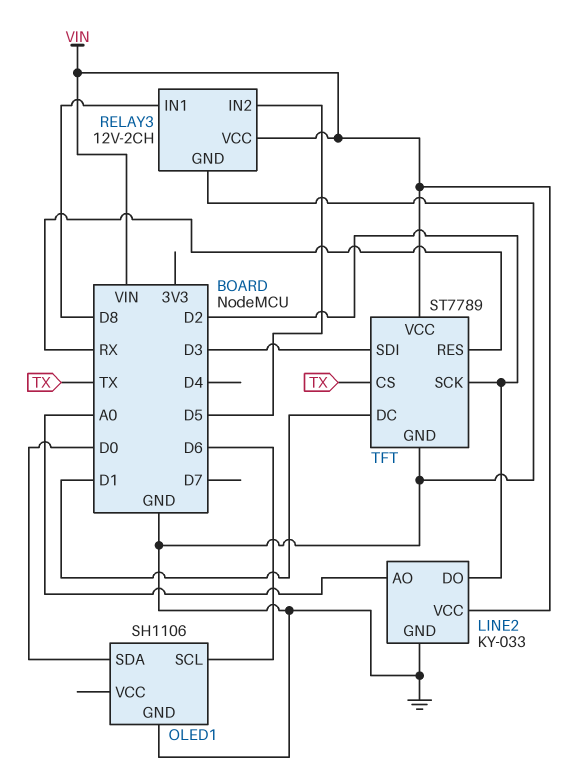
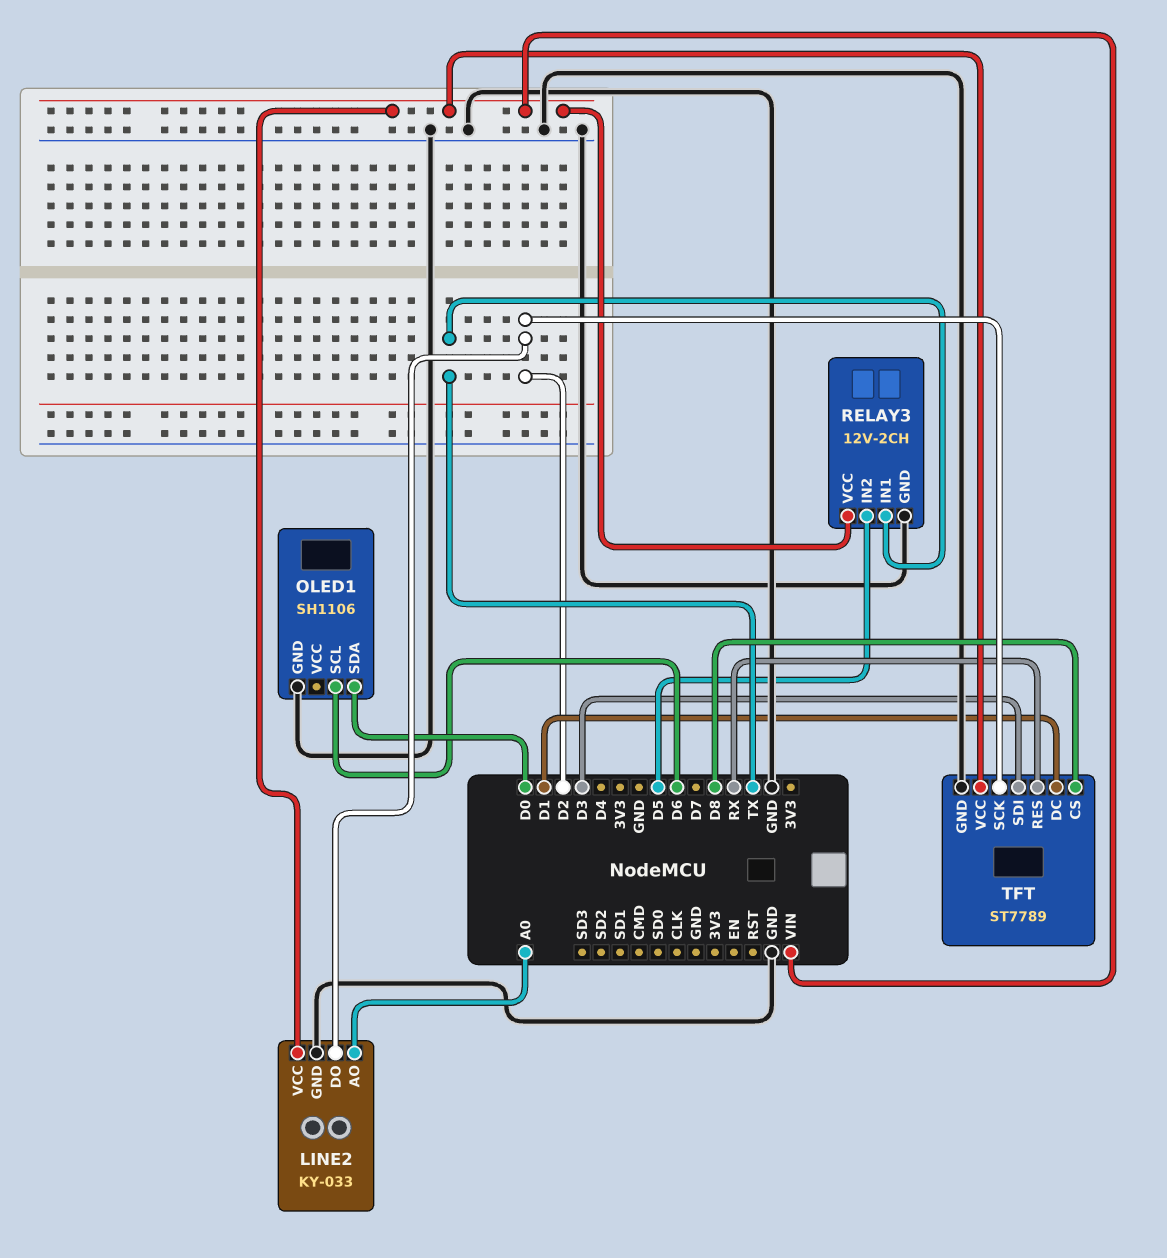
RELAY3 pin IN1: D8 -> TX
TFT pin CS: TX -> D8

